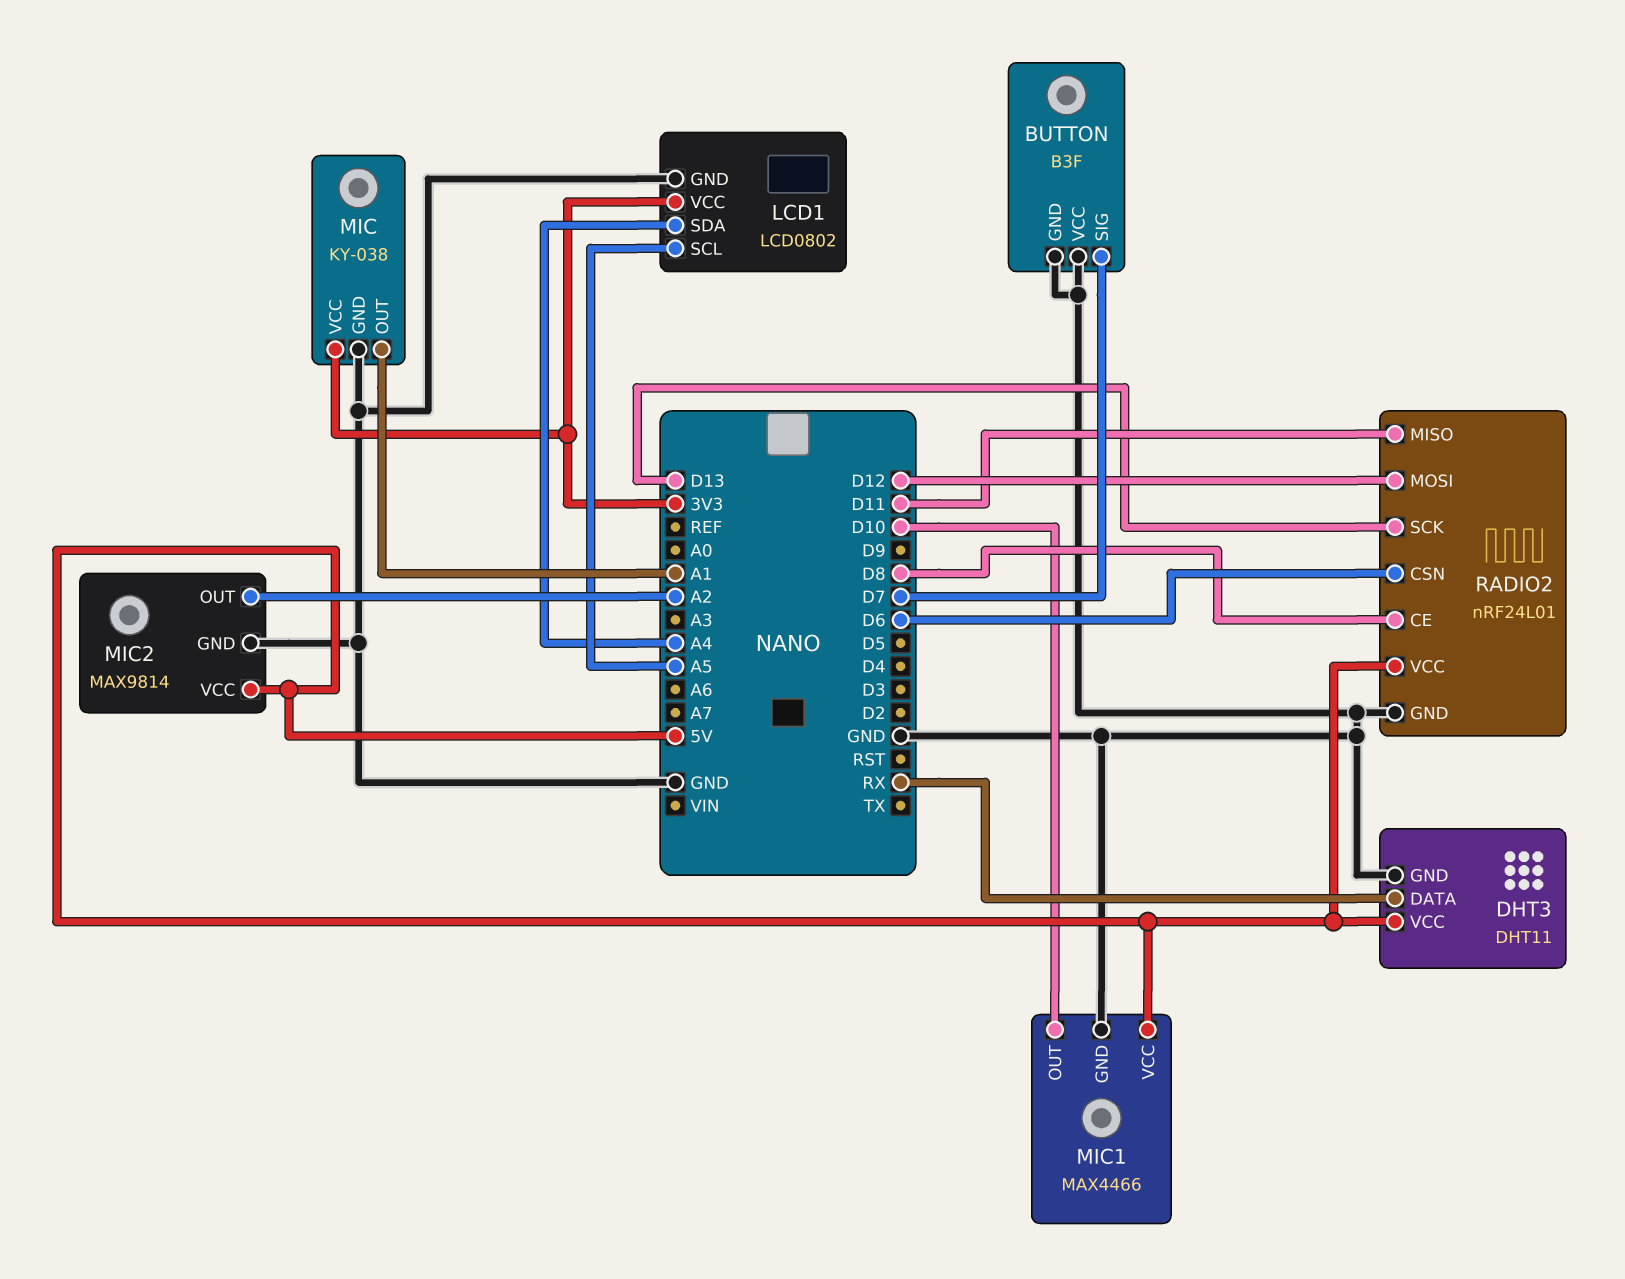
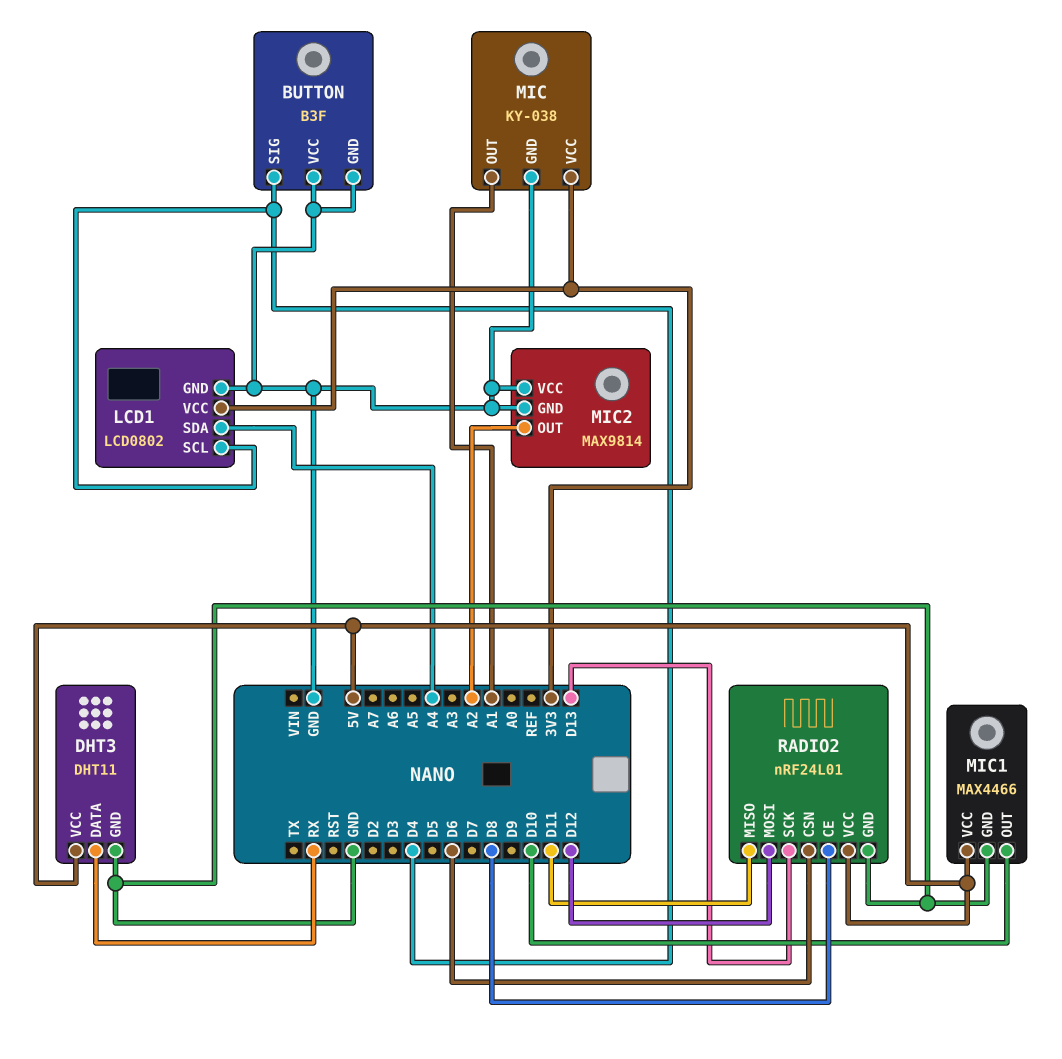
BUTTON pin SIG: D7 -> D4
LCD1 pin SCL: A5 -> D4
MIC2 pin VCC: 5V -> GND

